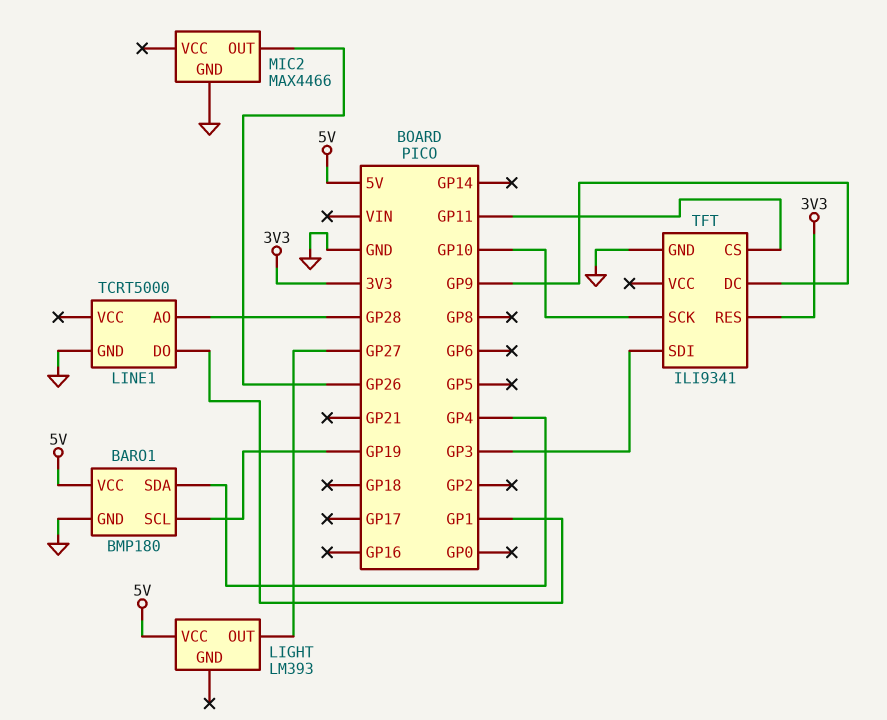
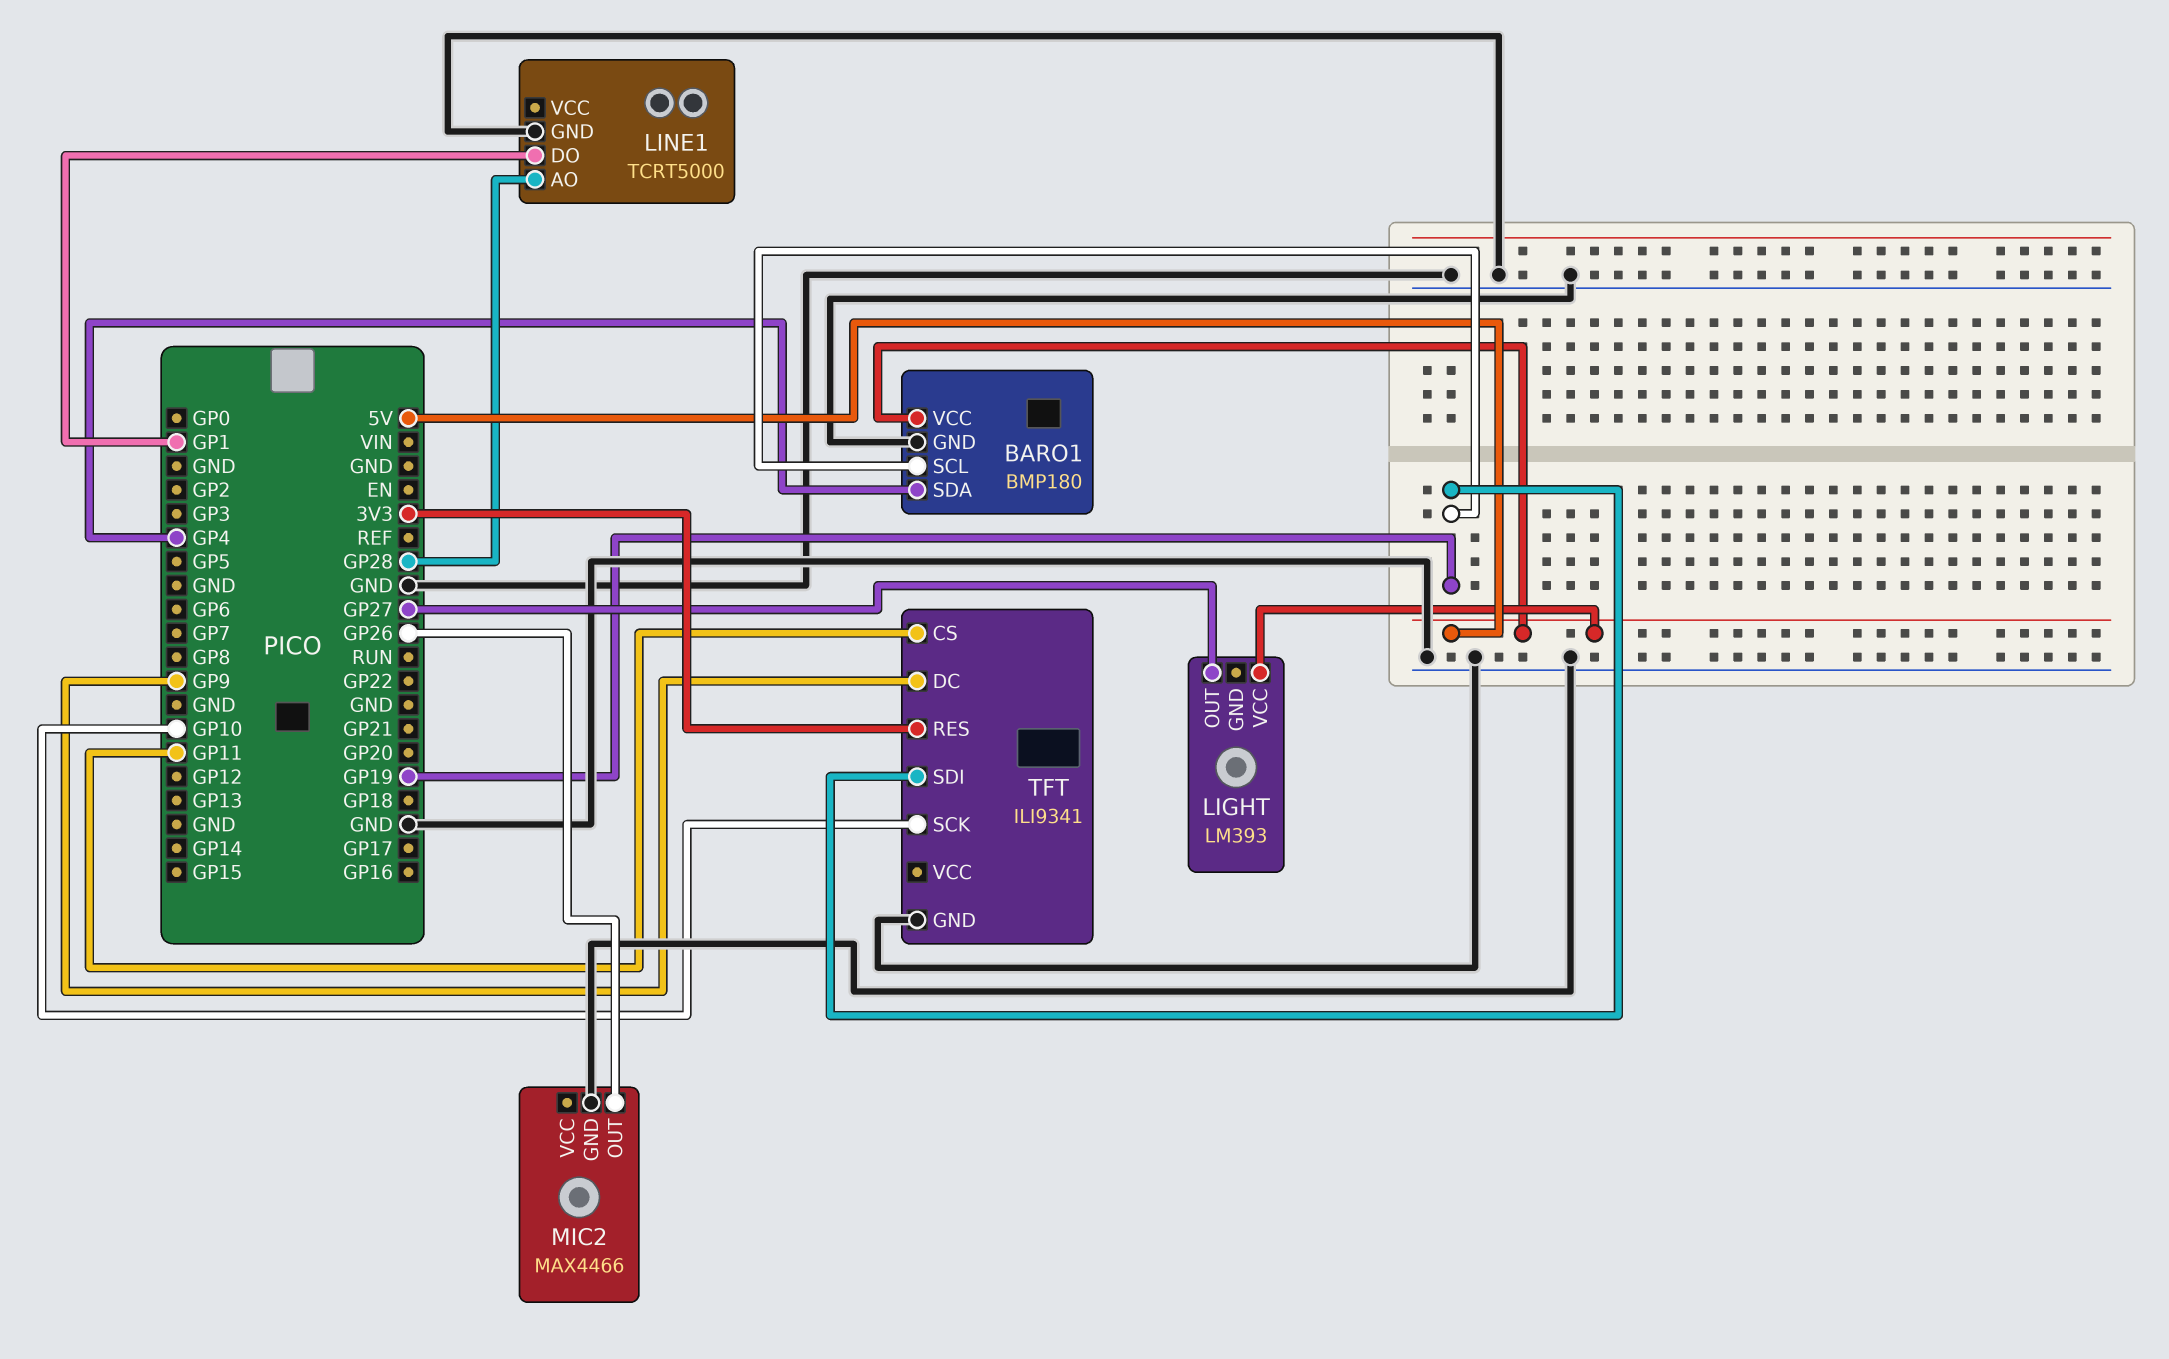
TFT pin SDI: GP3 -> GP19

